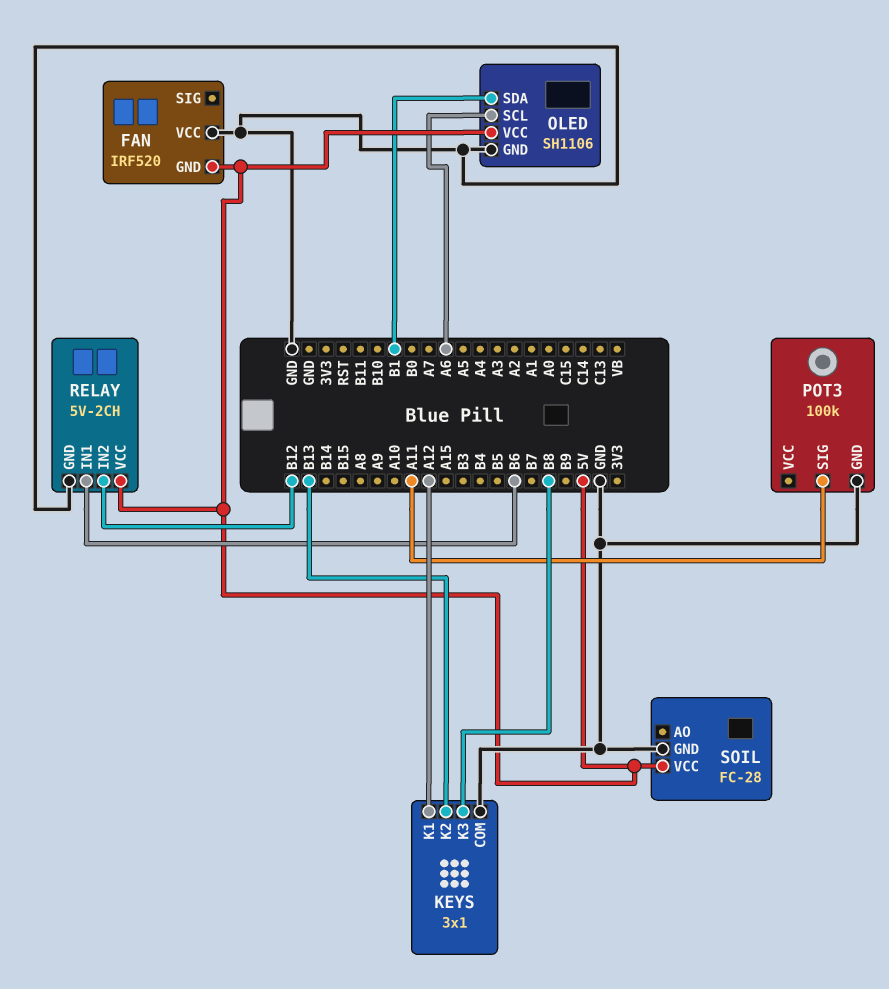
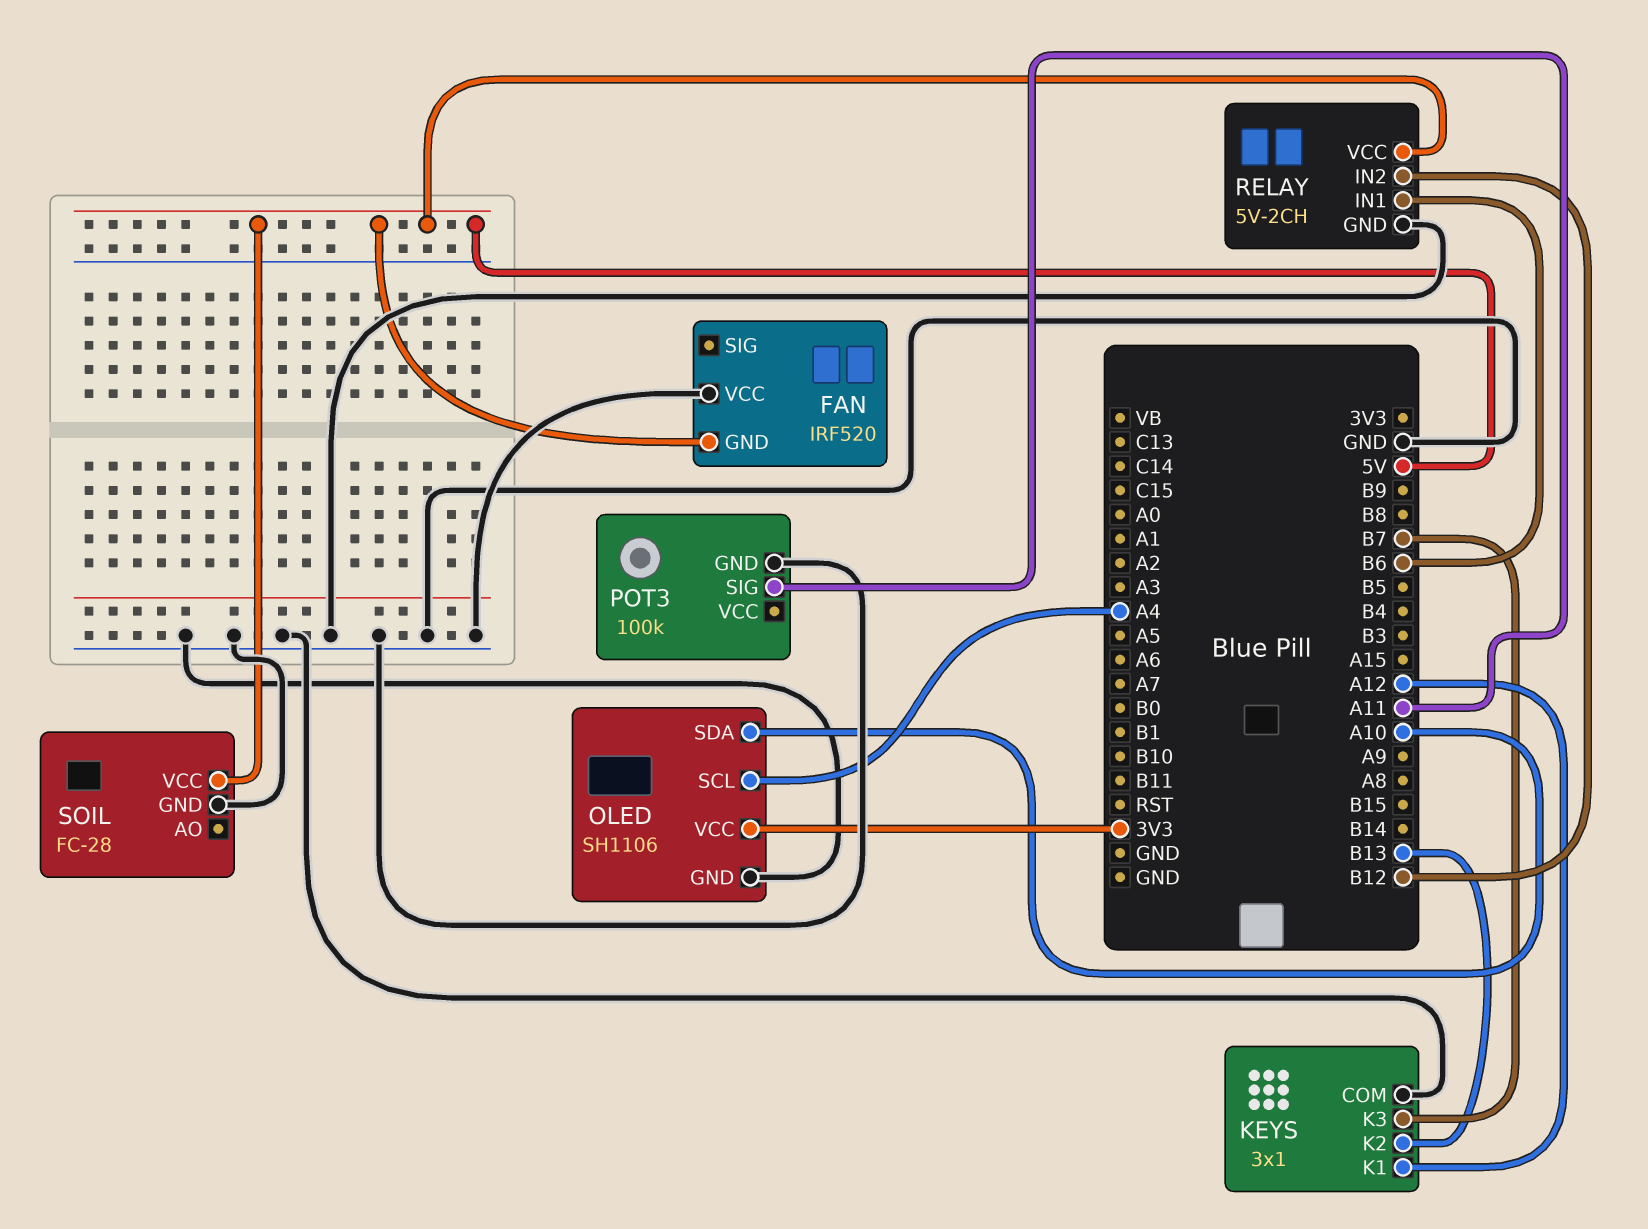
KEYS pin K3: B8 -> B7
OLED pin SCL: A6 -> A4
OLED pin SDA: B1 -> A10
OLED pin VCC: 5V -> 3V3

